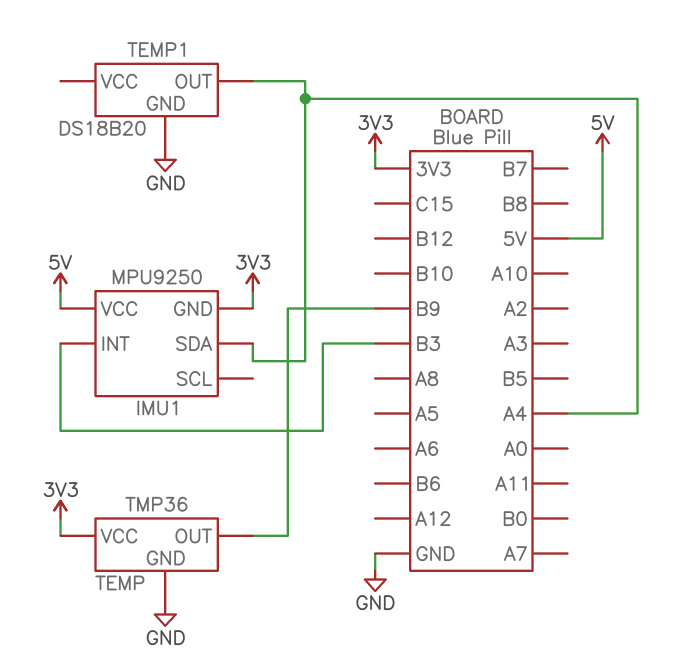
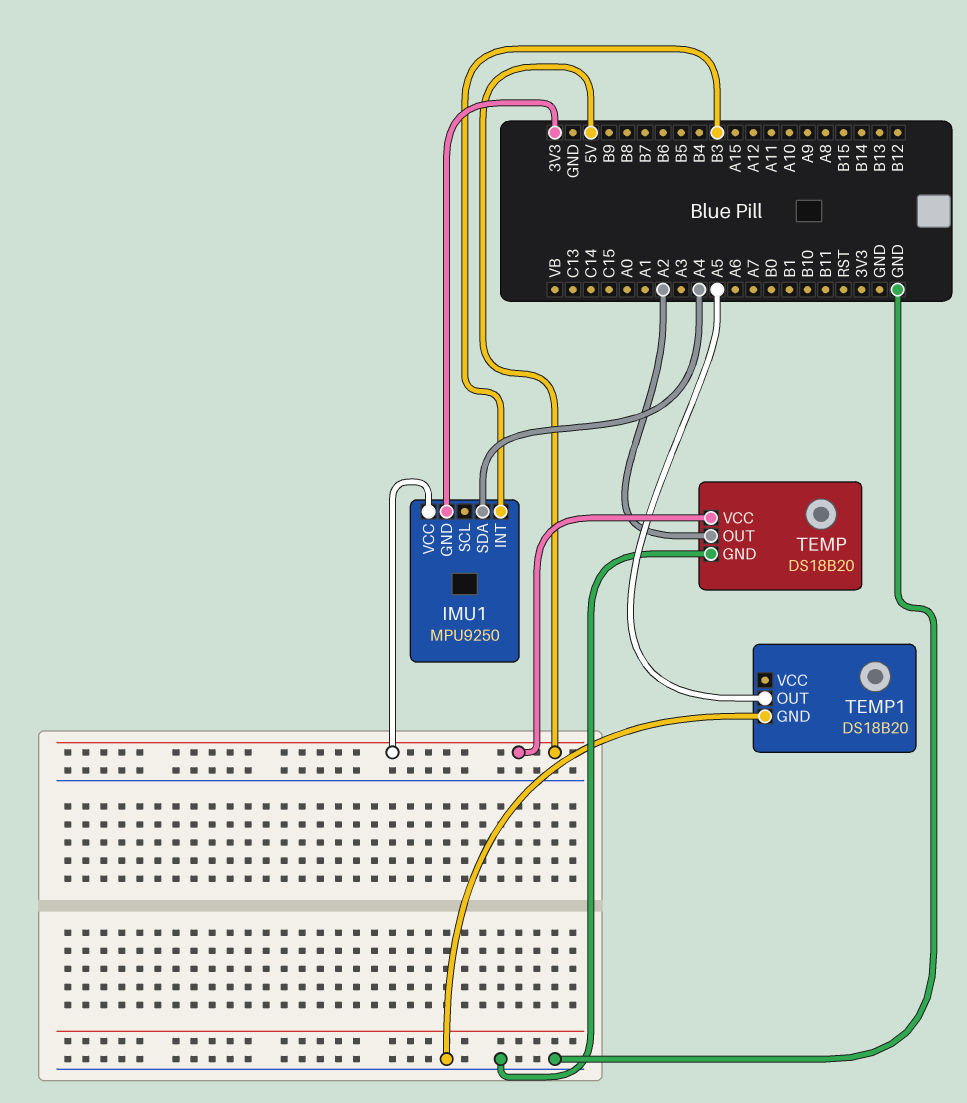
TEMP: TMP36 -> DS18B20
TEMP pin OUT: B9 -> A2
TEMP pin VCC: 3V3 -> 5V
TEMP1 pin OUT: A4 -> A5

